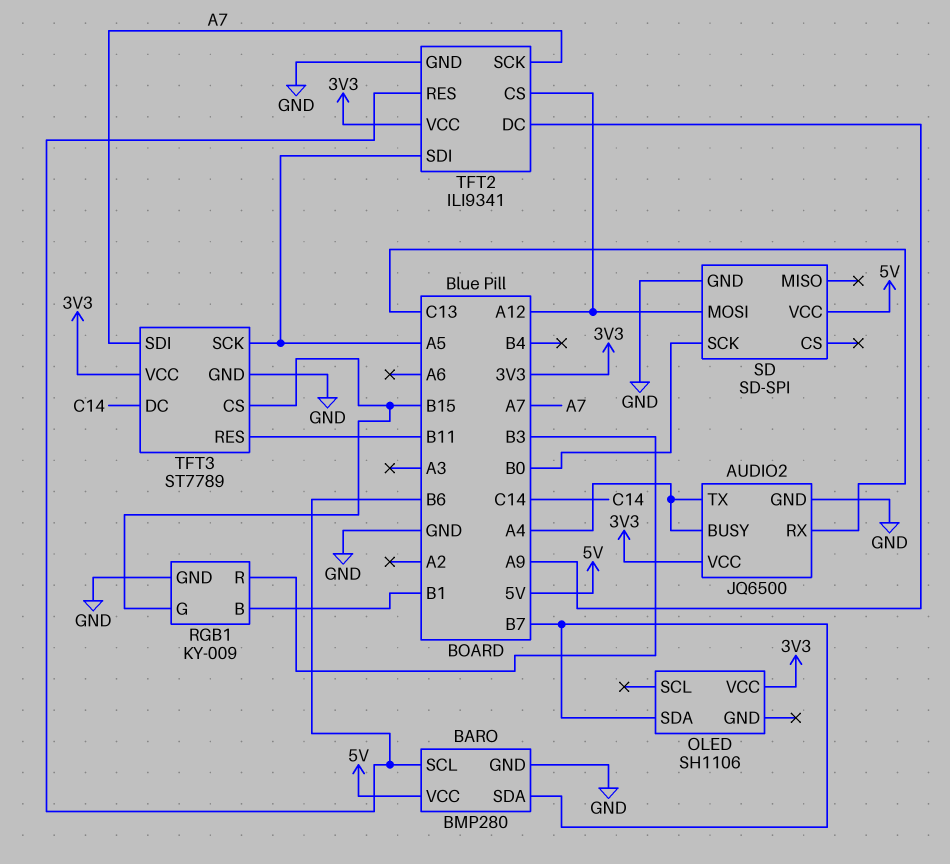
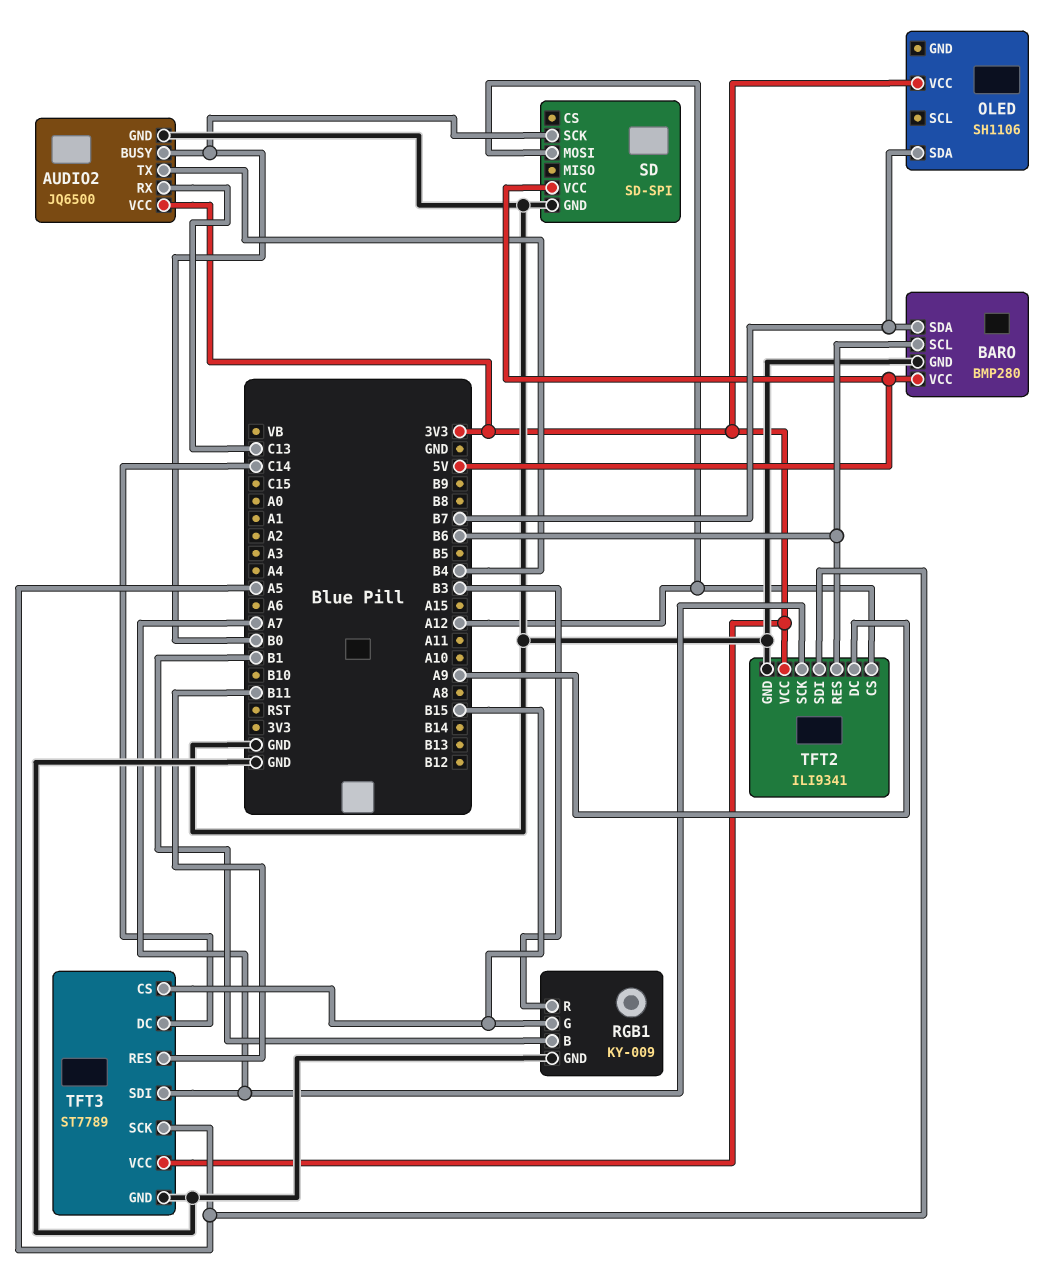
AUDIO2 pin BUSY: A4 -> B0
AUDIO2 pin TX: A4 -> B4

